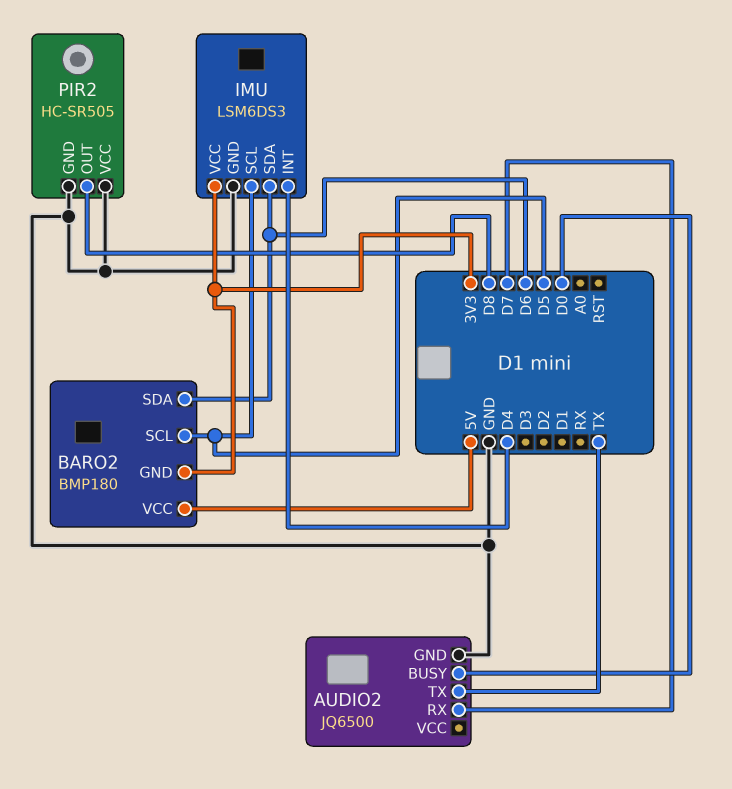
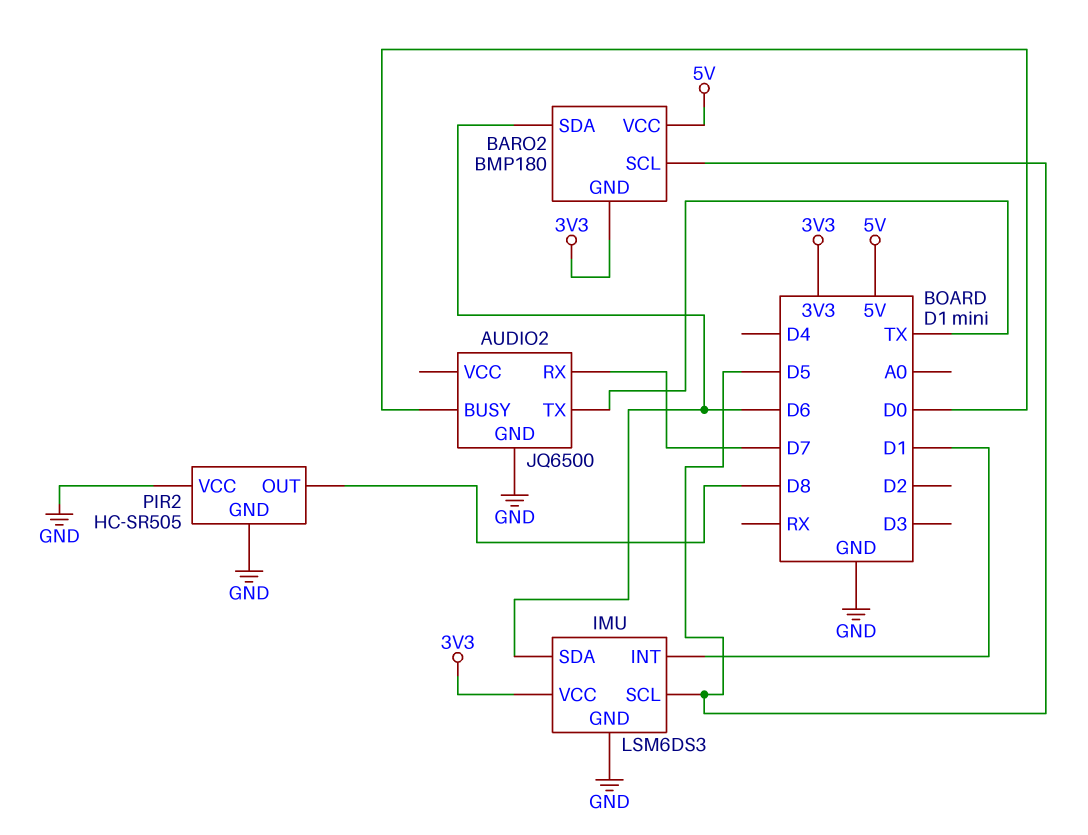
IMU pin INT: D4 -> D1

